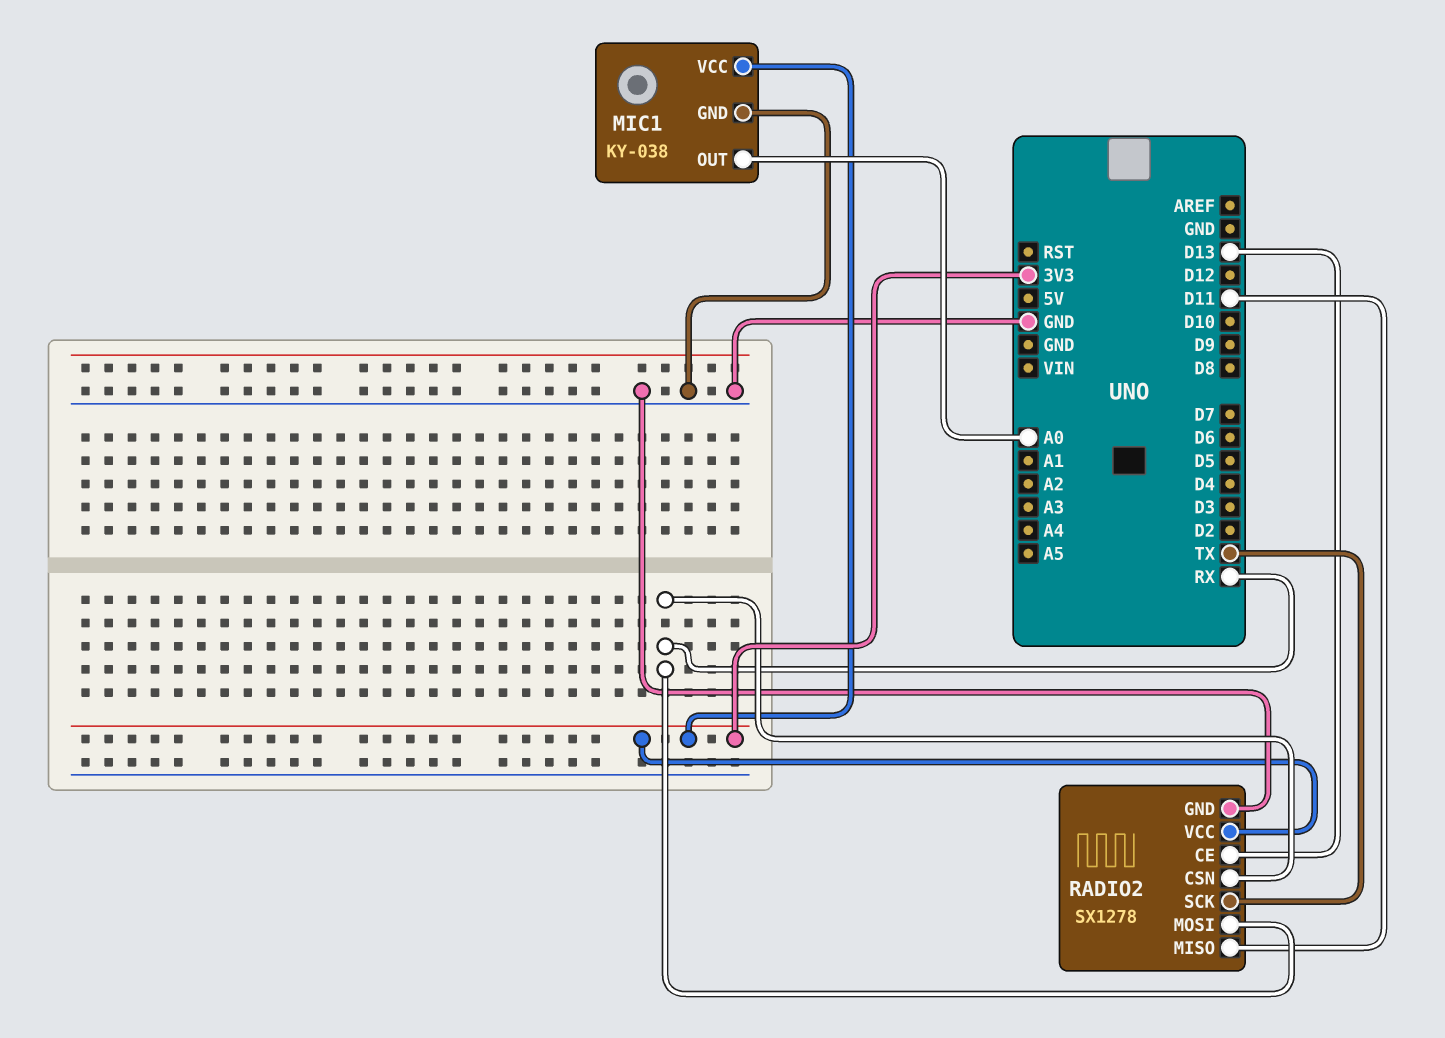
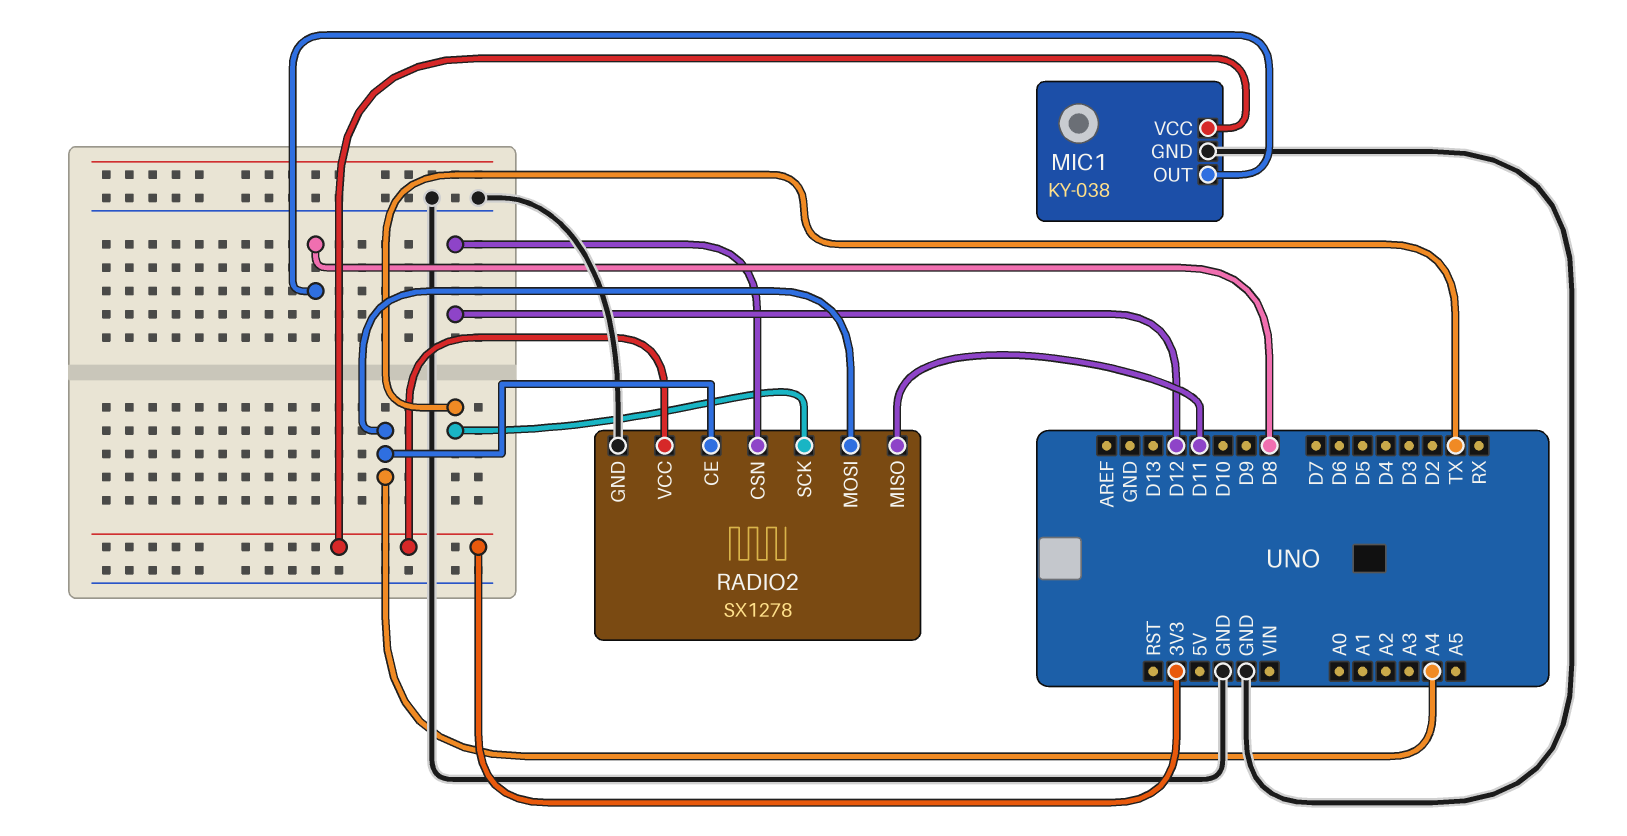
MIC1 pin OUT: A0 -> D8
RADIO2 pin CE: D13 -> A4
RADIO2 pin CSN: RX -> D12
RADIO2 pin MOSI: RX -> A4

